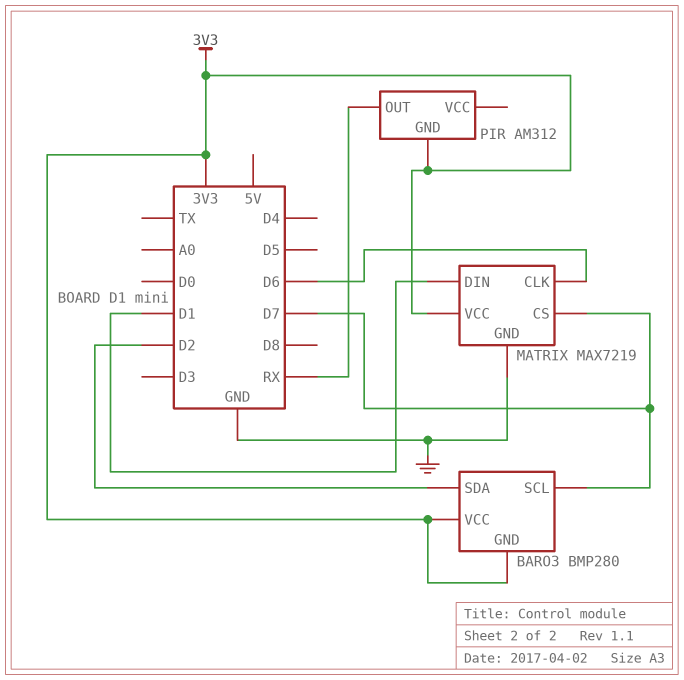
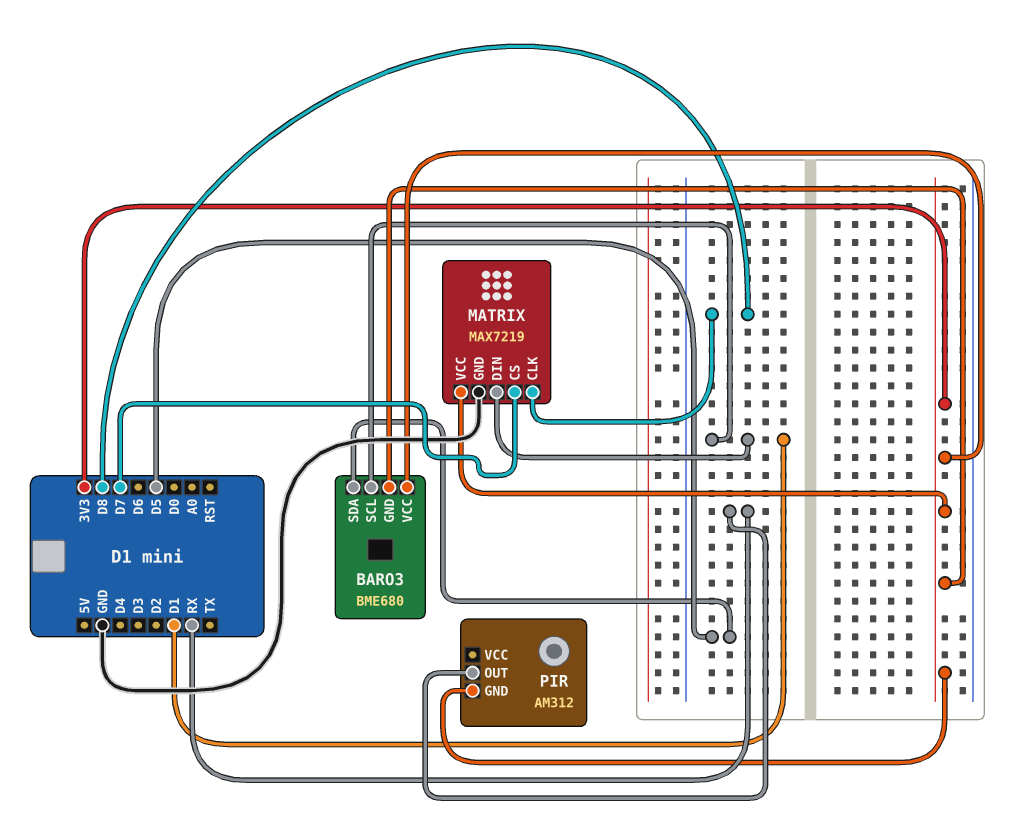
BARO3: BMP280 -> BME680
BARO3 pin SCL: D7 -> D1
BARO3 pin SDA: D2 -> D5
MATRIX pin CLK: D6 -> D8

